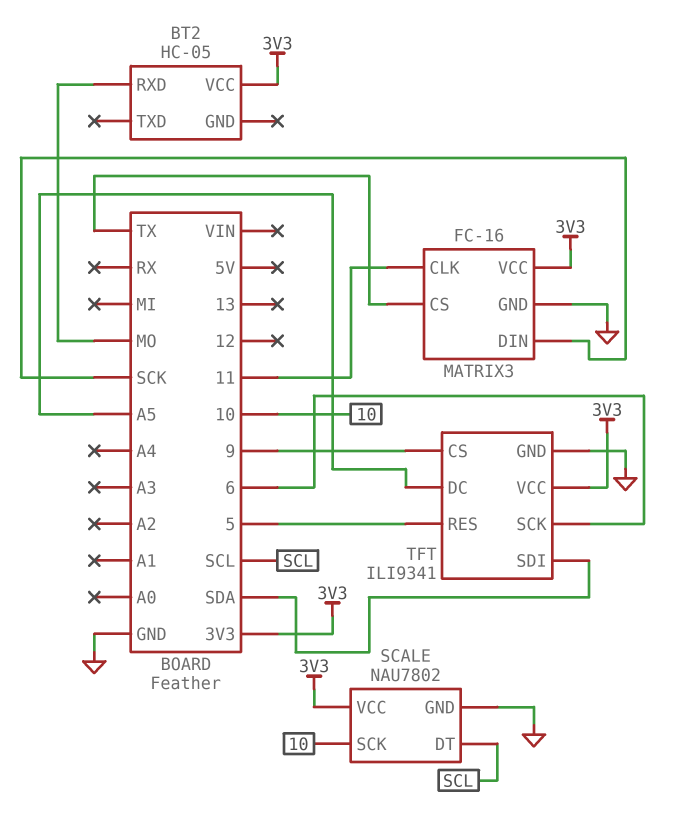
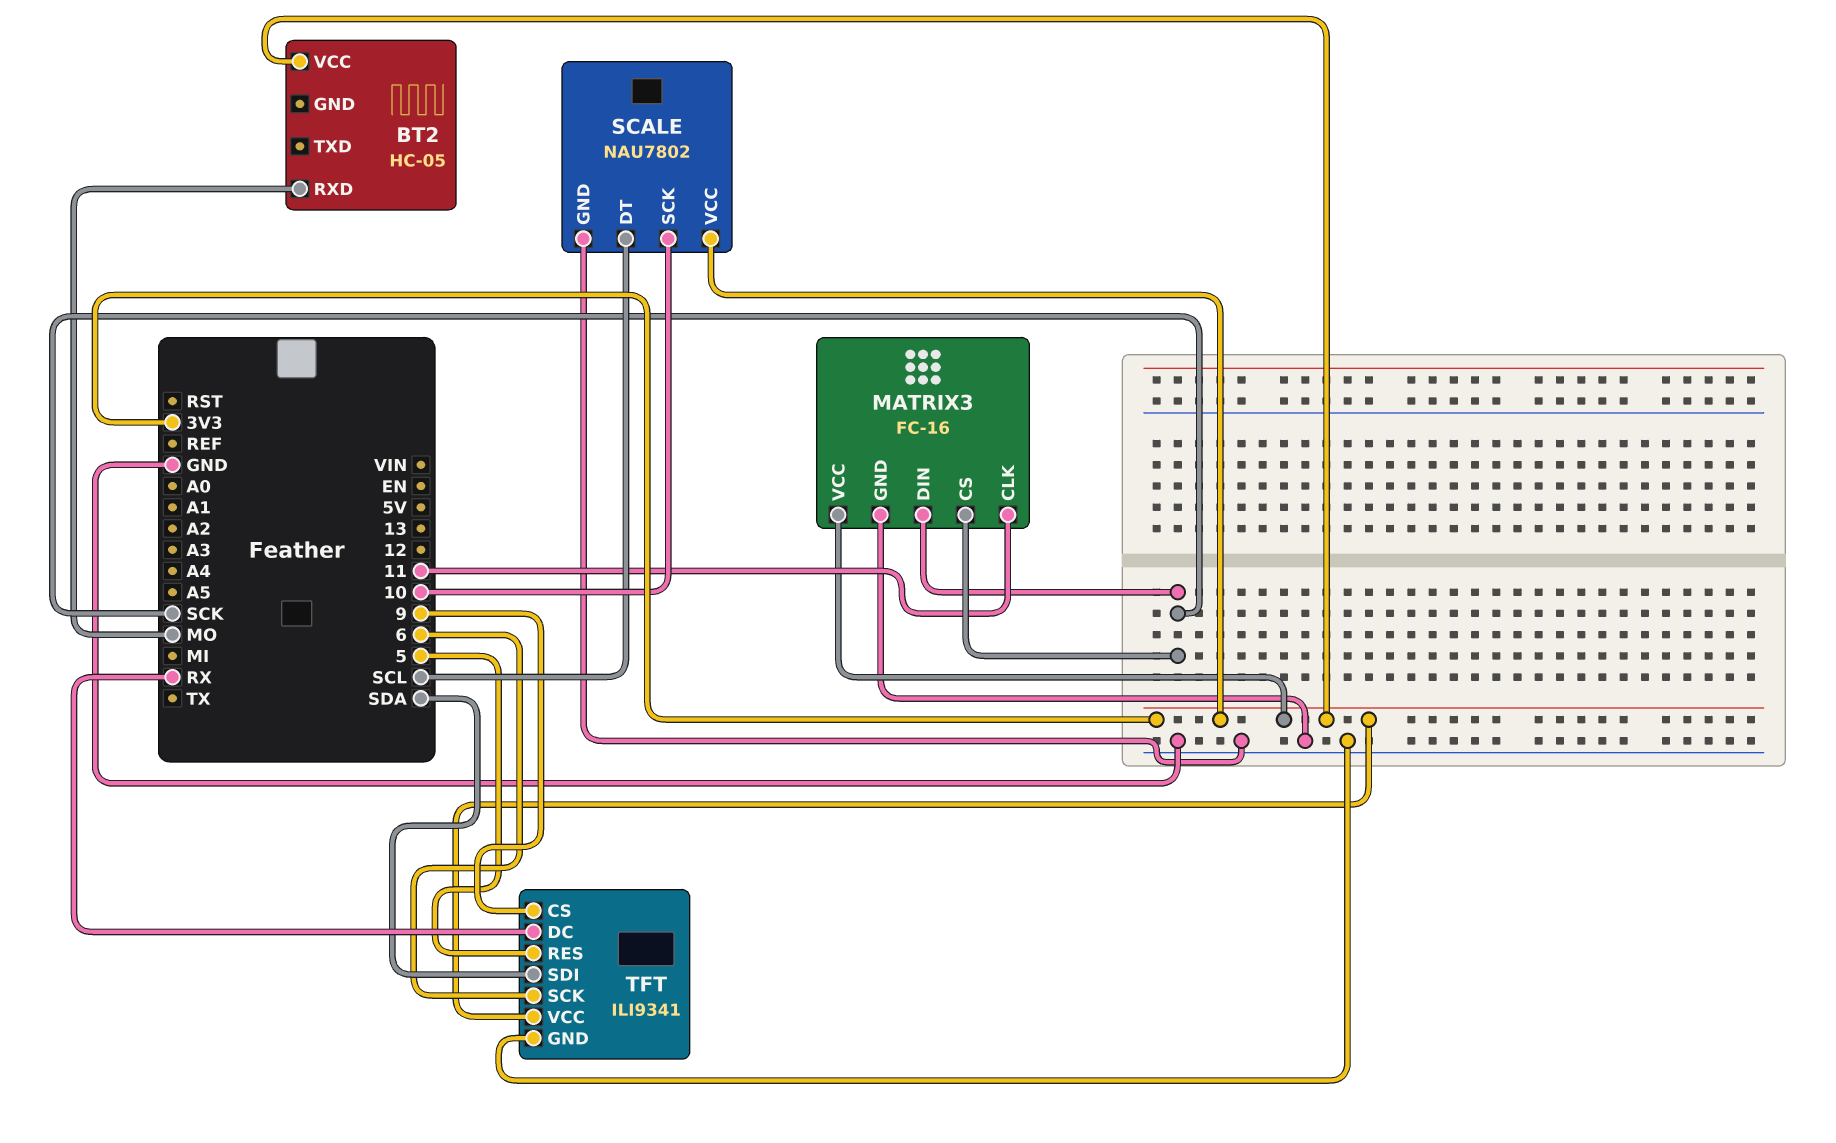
MATRIX3 pin CS: TX -> SCK
TFT pin DC: A5 -> RX

